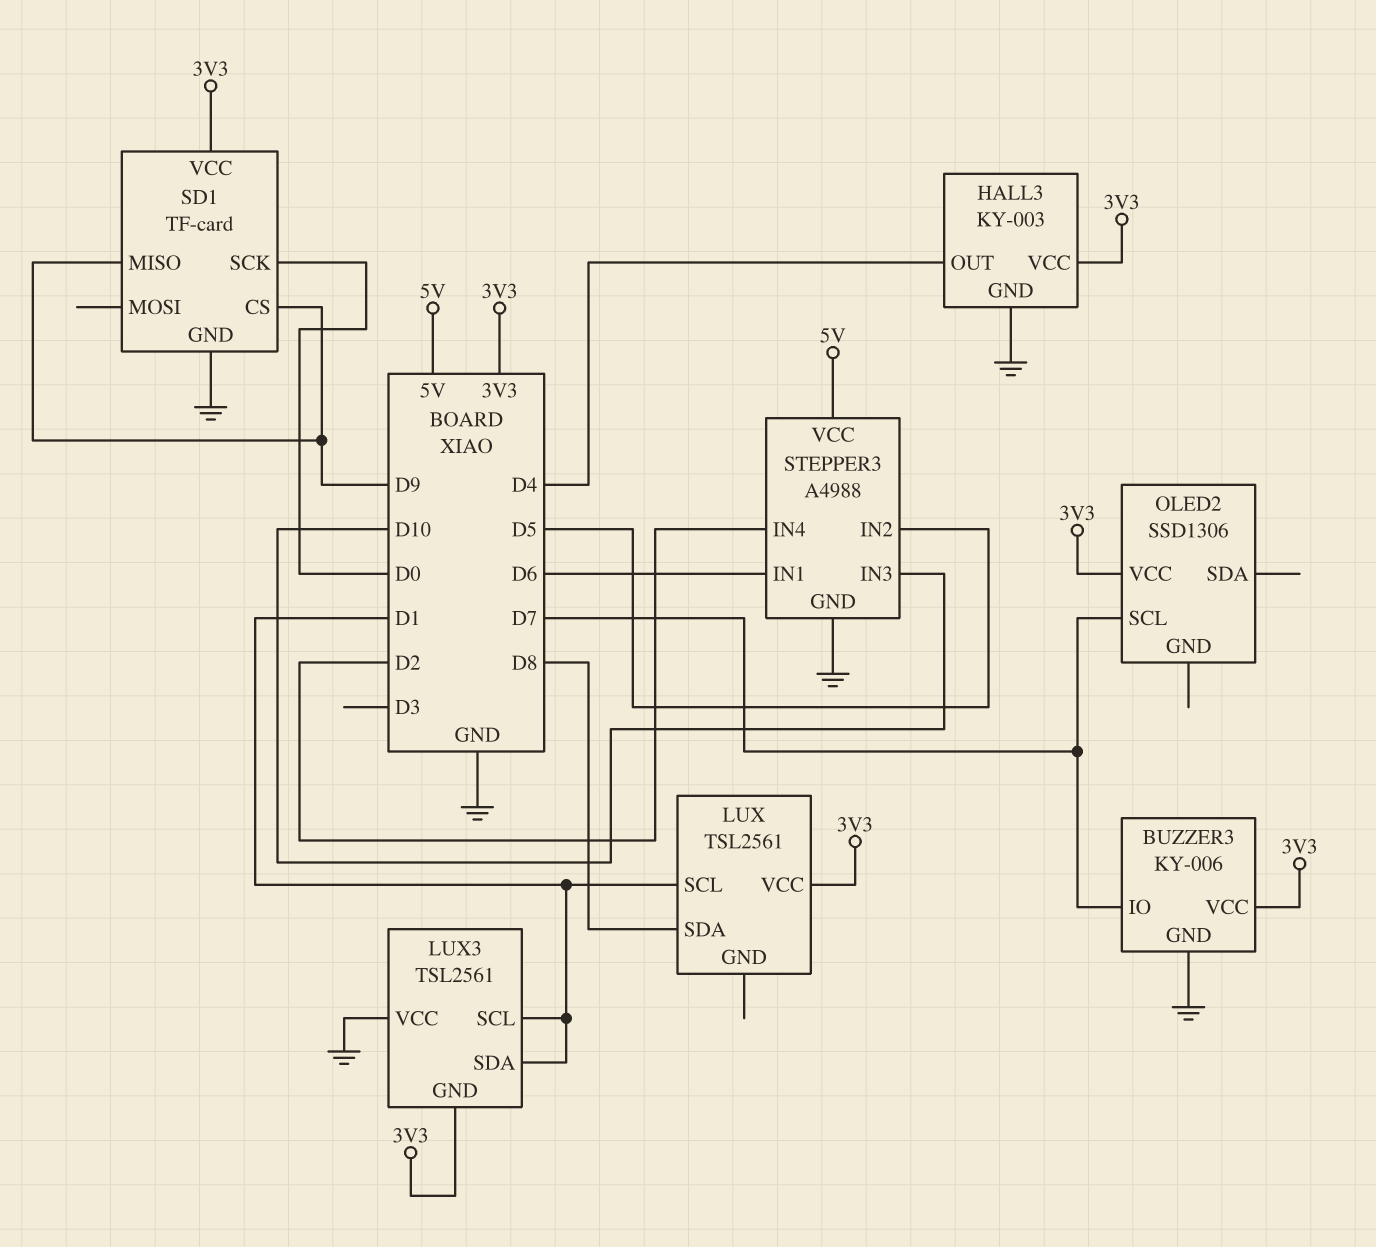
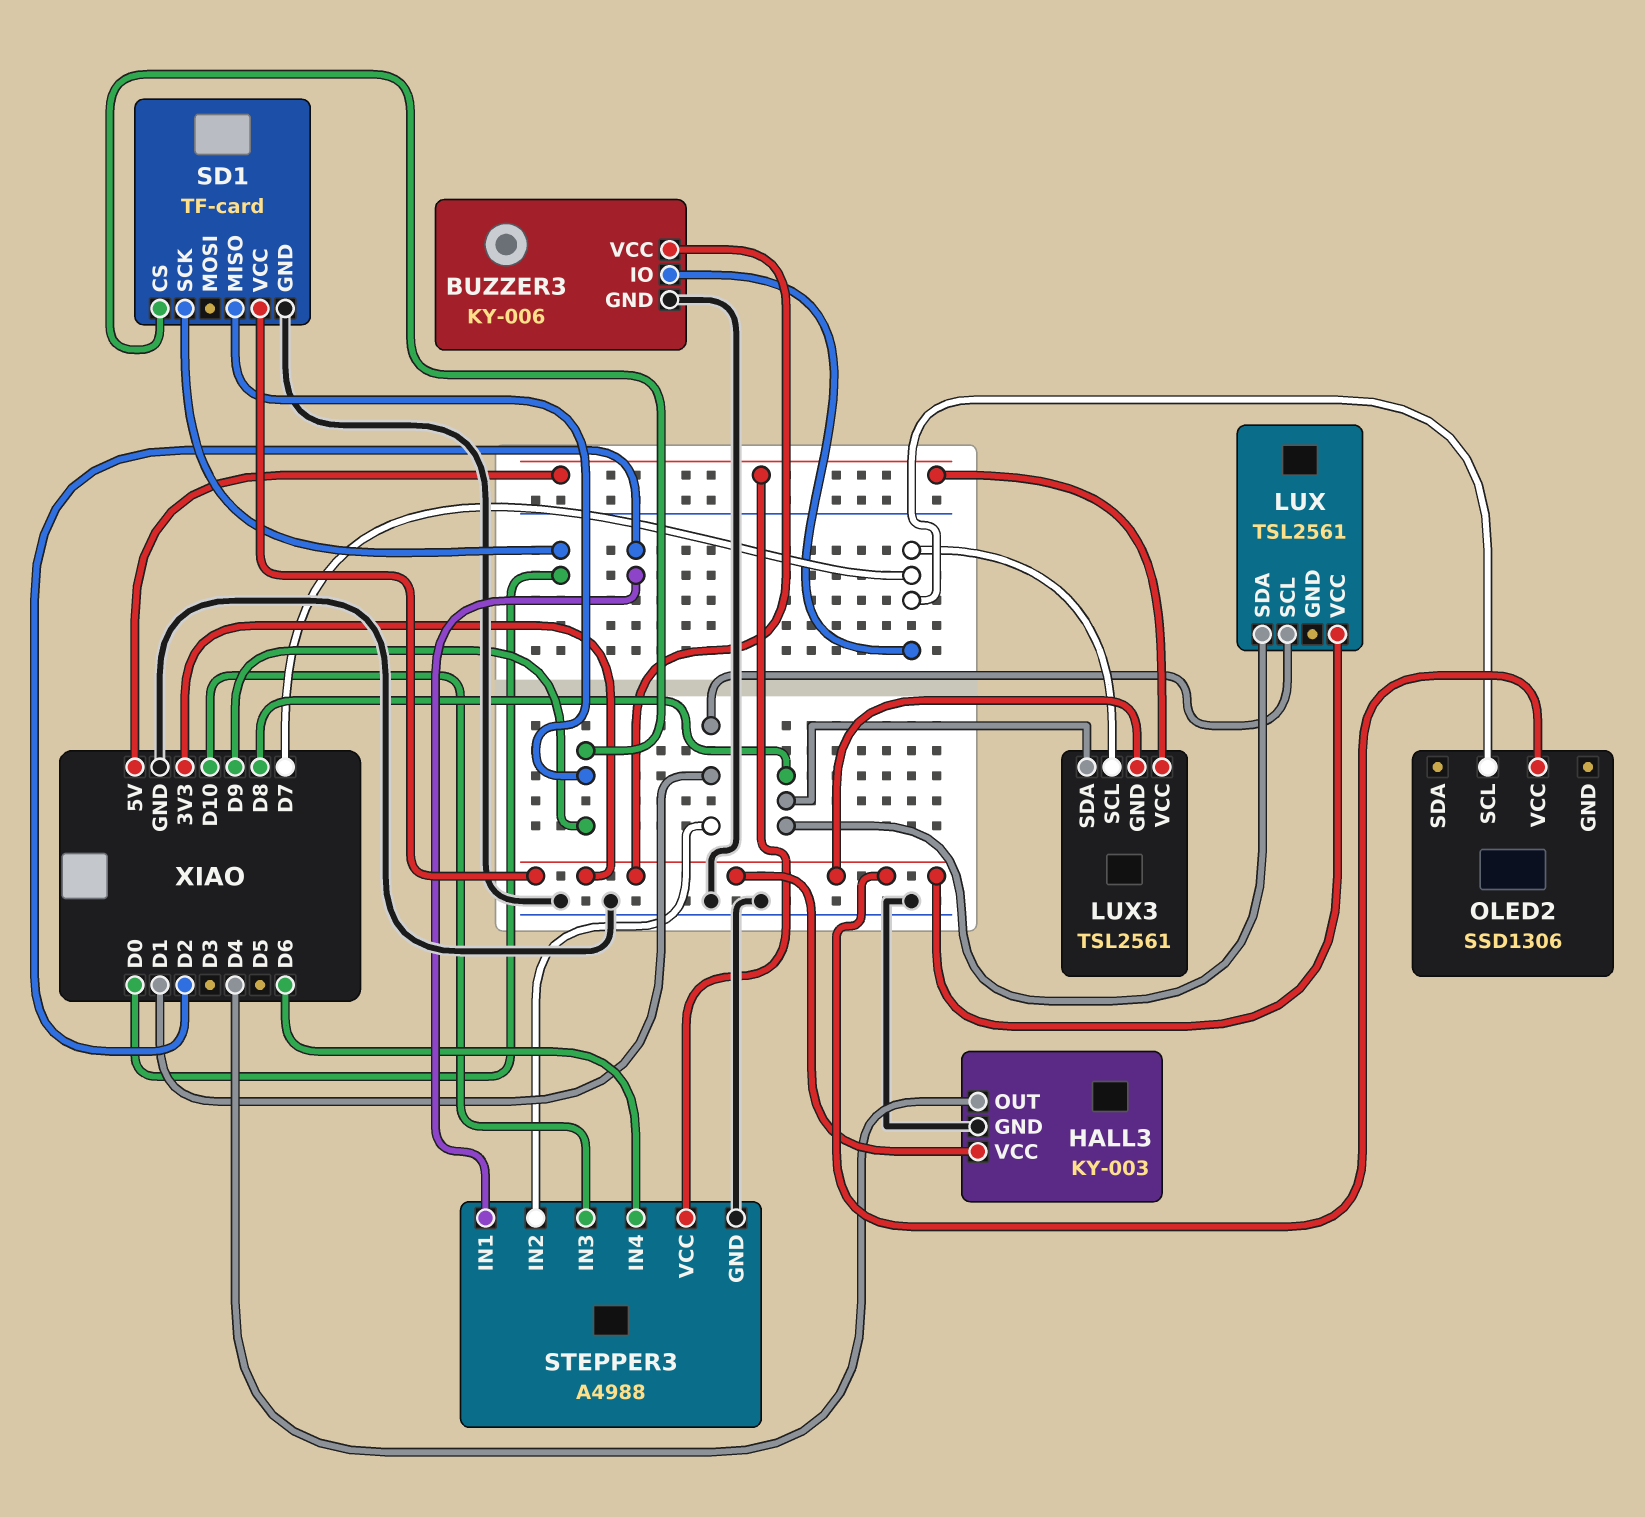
LUX3 pin SCL: D1 -> D7
LUX3 pin SDA: D1 -> D8
LUX3 pin VCC: GND -> 5V
STEPPER3 pin IN1: D6 -> D2
STEPPER3 pin IN2: D5 -> D1
STEPPER3 pin IN4: D2 -> D6

